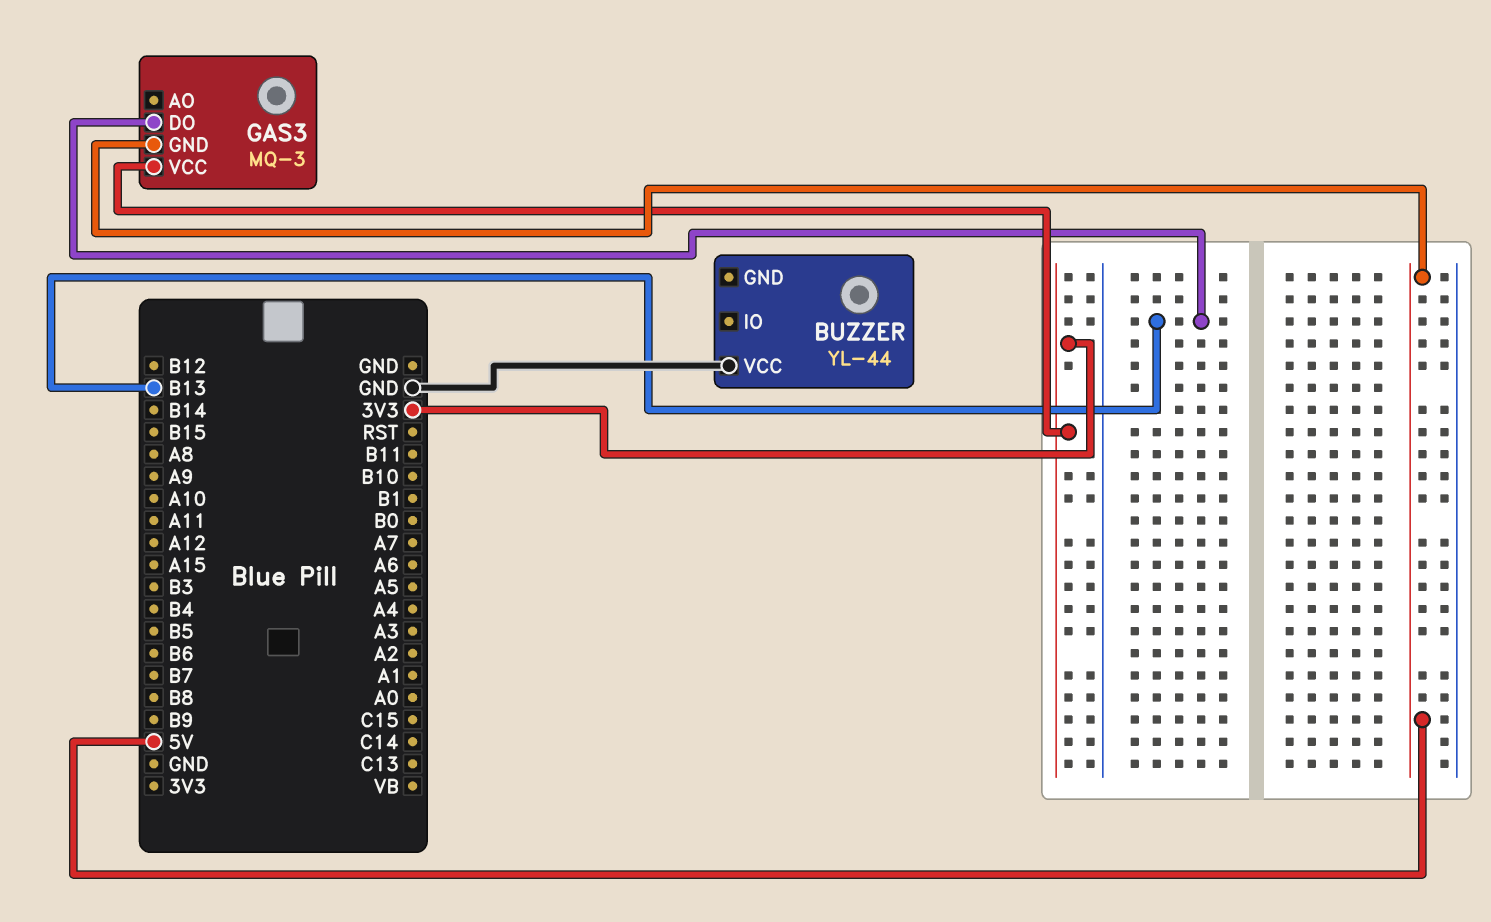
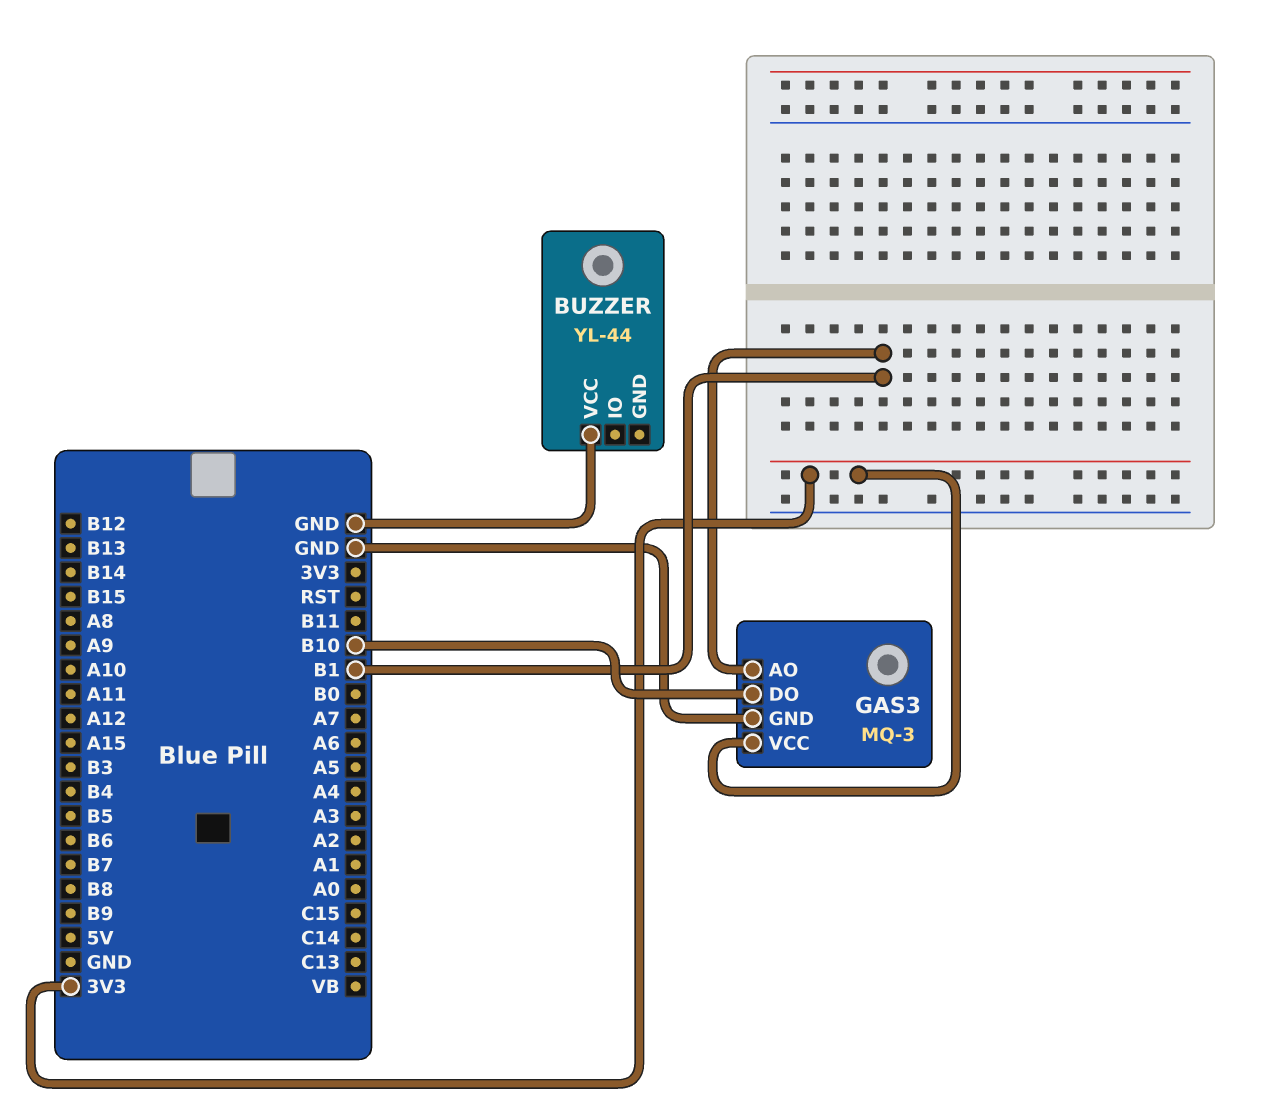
GAS3 pin AO: none -> B1
GAS3 pin DO: B13 -> B10
GAS3 pin GND: 5V -> GND

